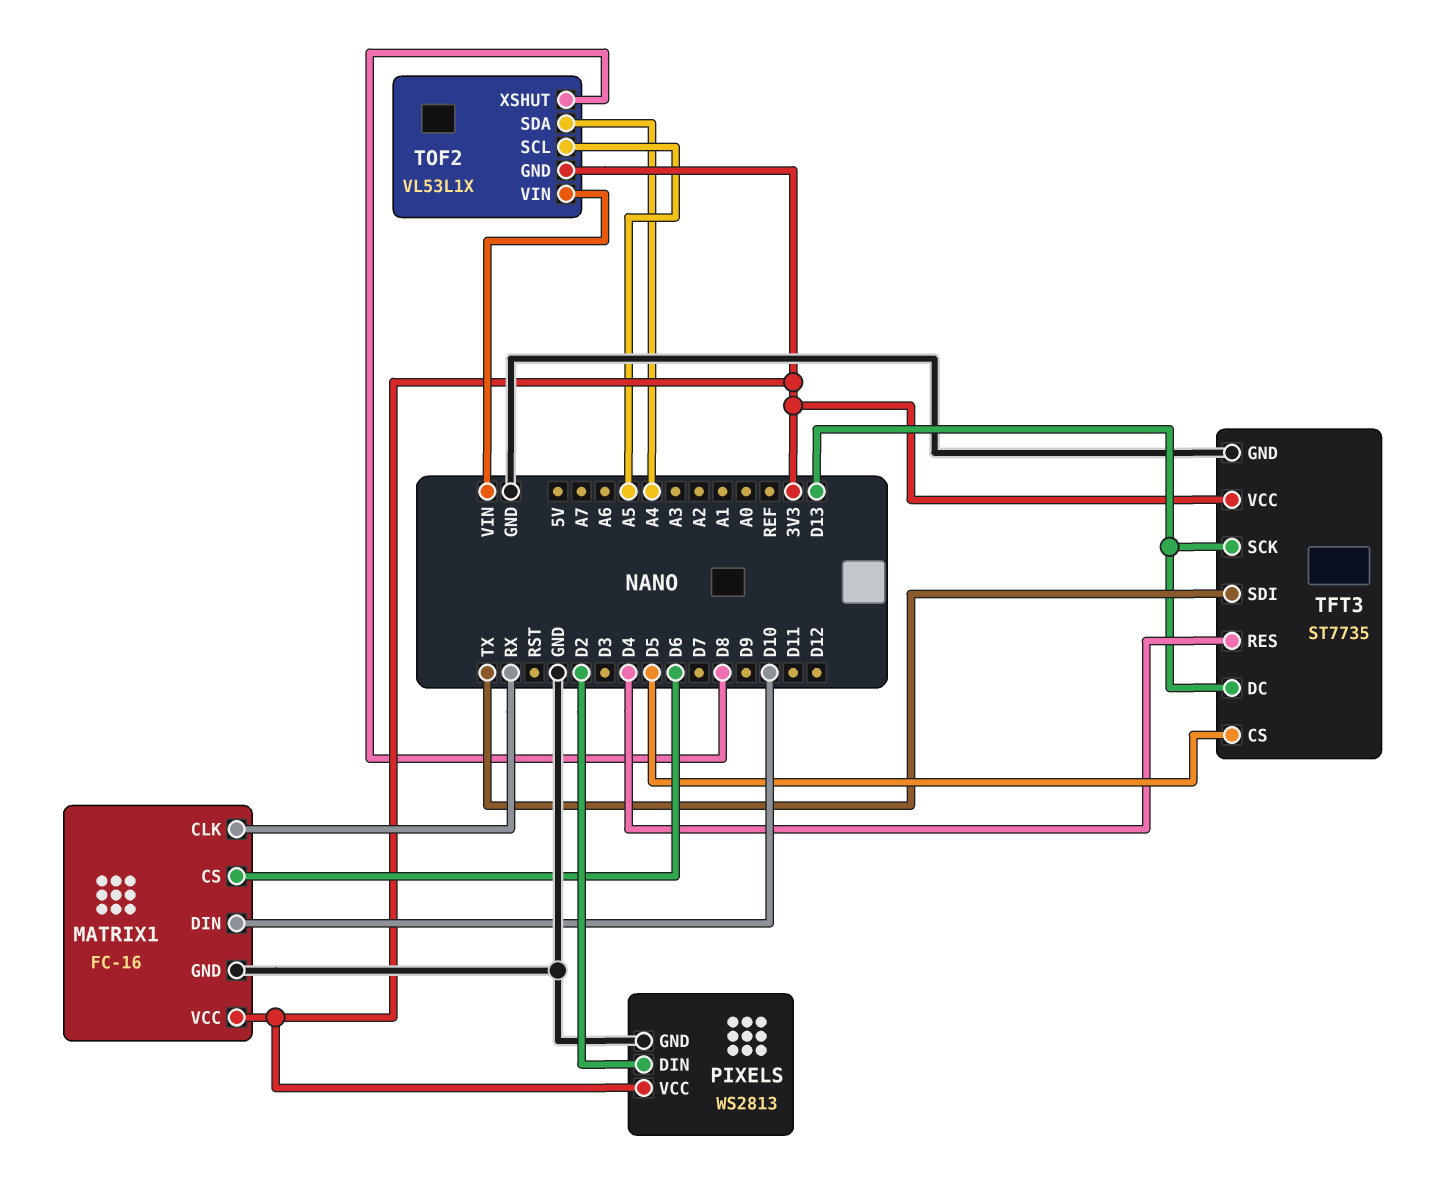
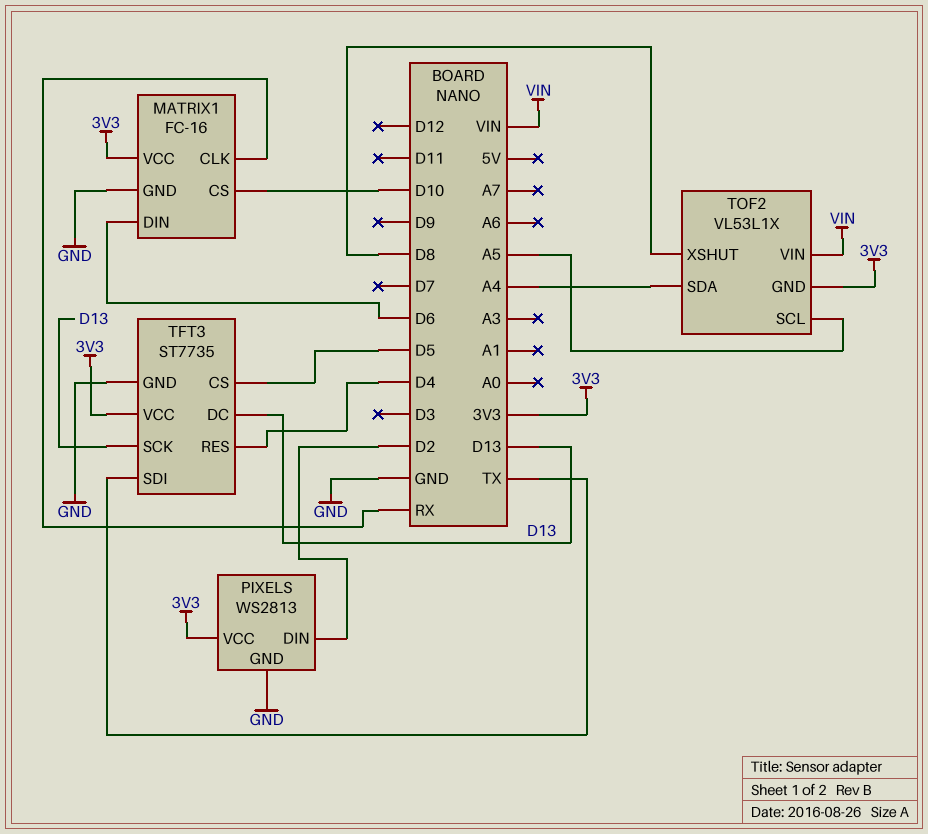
MATRIX1 pin CS: D6 -> D10
MATRIX1 pin DIN: D10 -> D6

